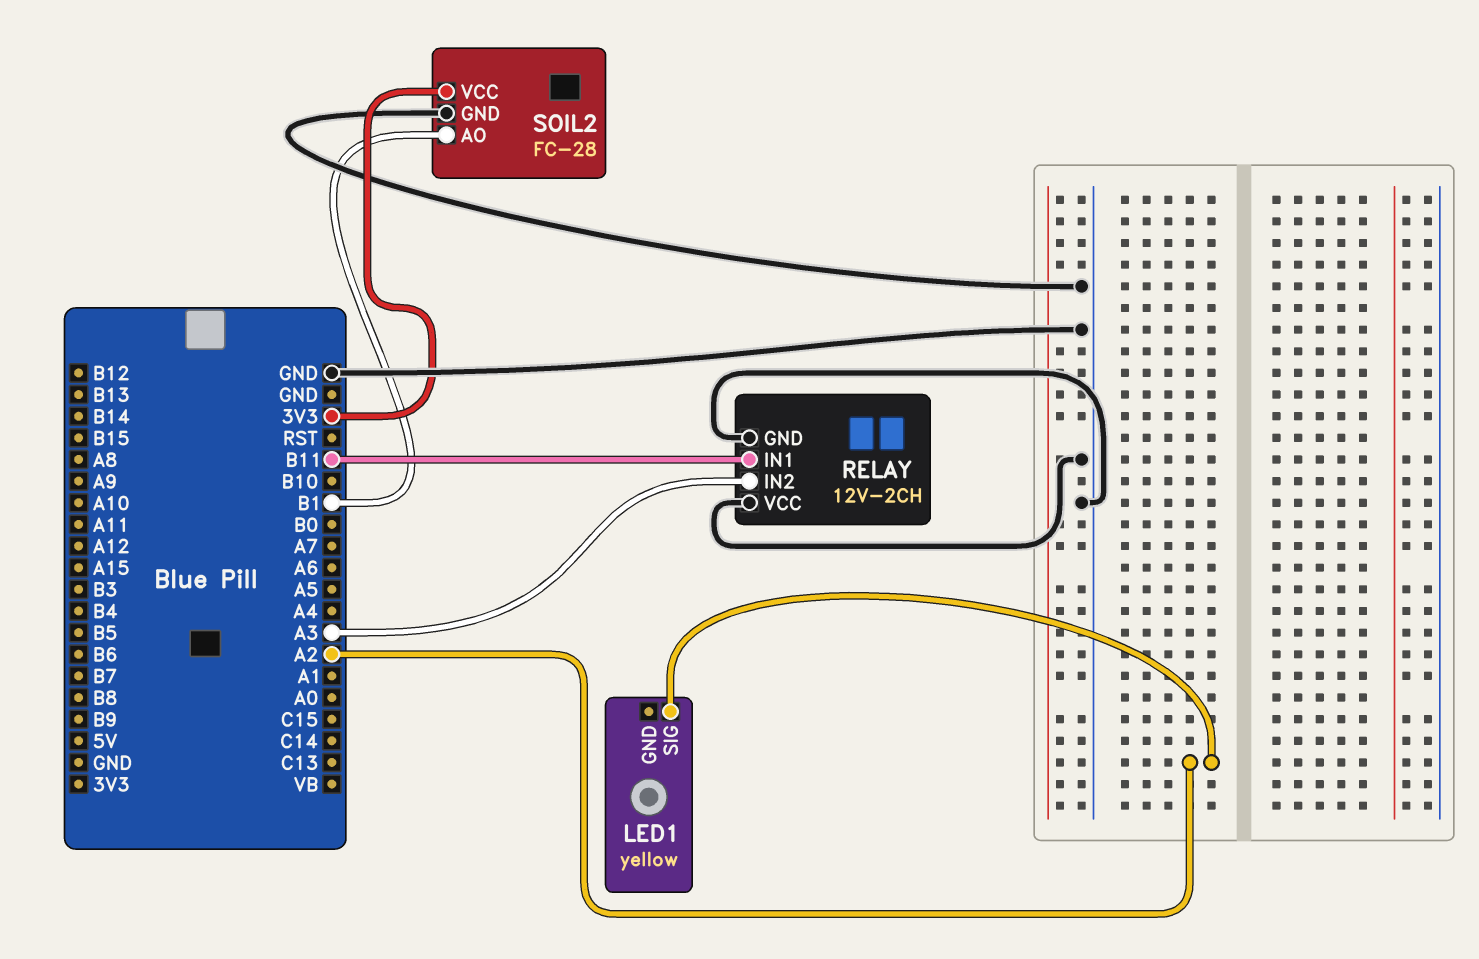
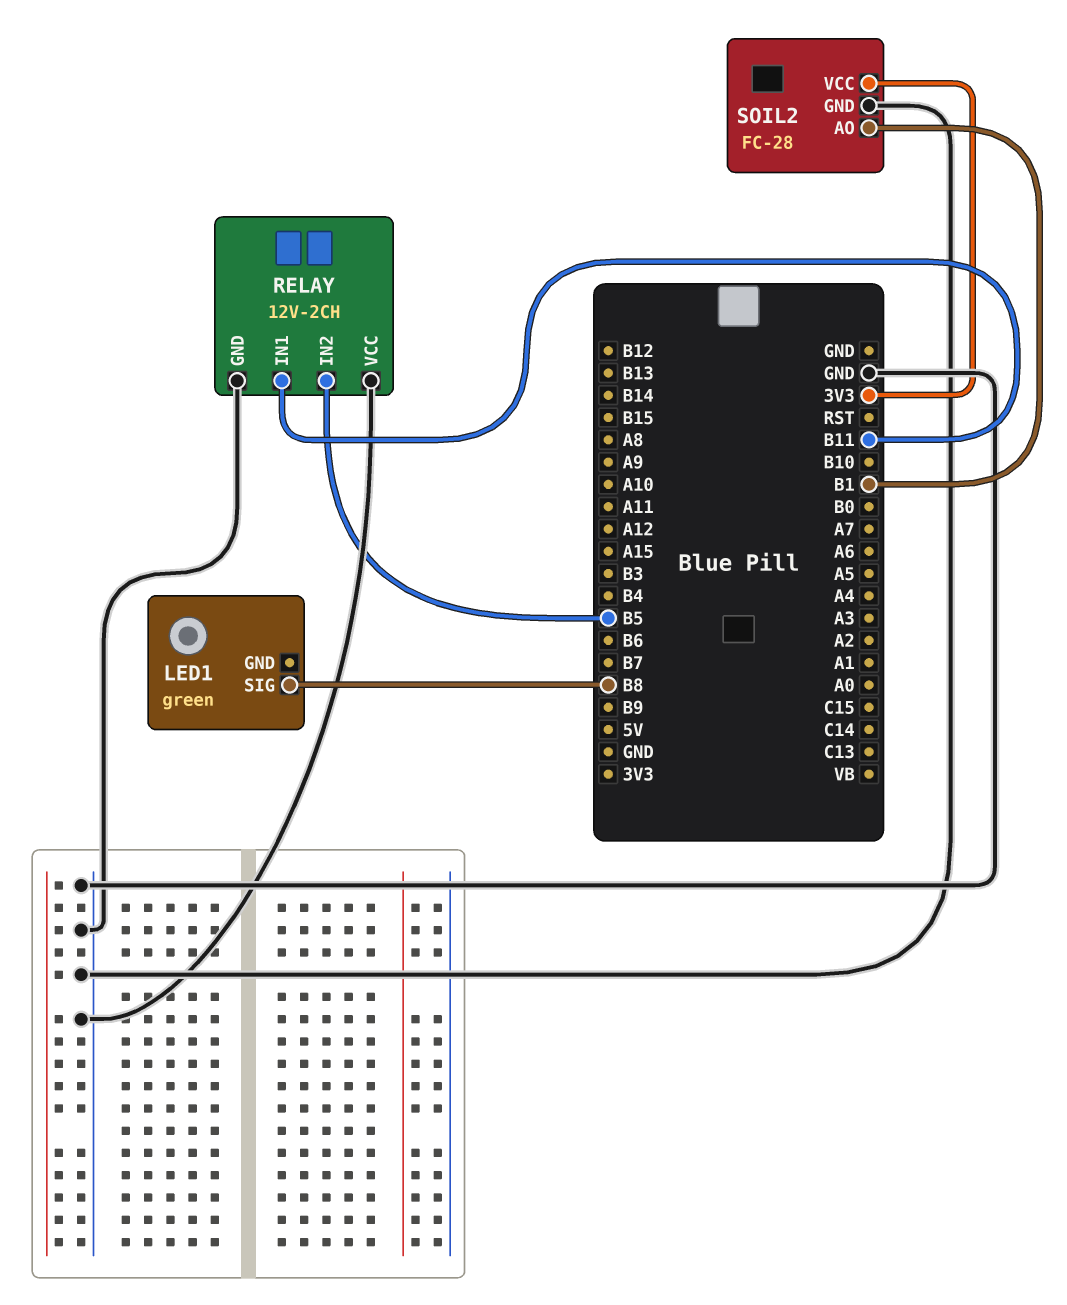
LED1: yellow -> green
LED1 pin SIG: A2 -> B8
RELAY pin IN2: A3 -> B5

